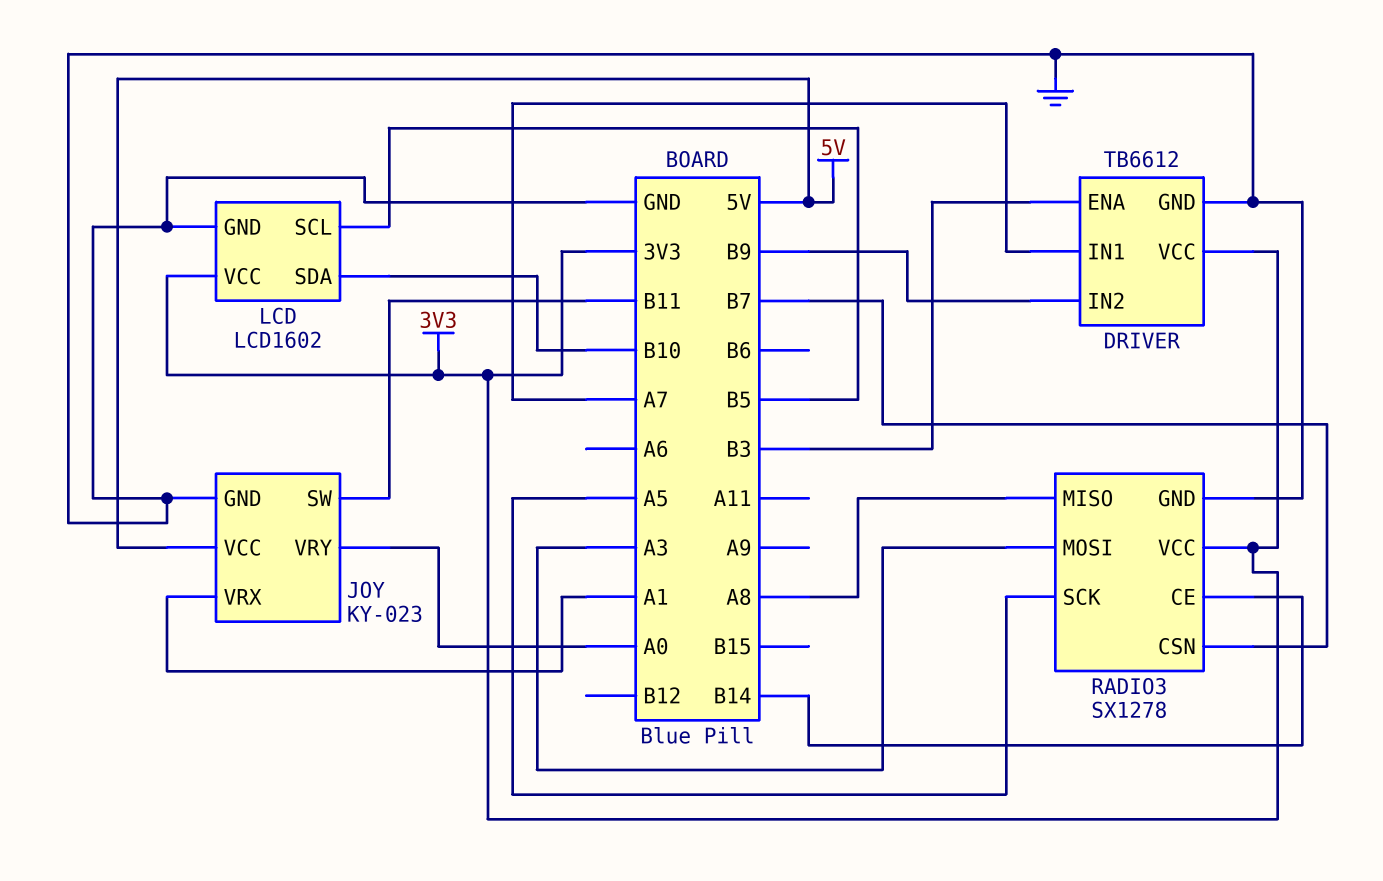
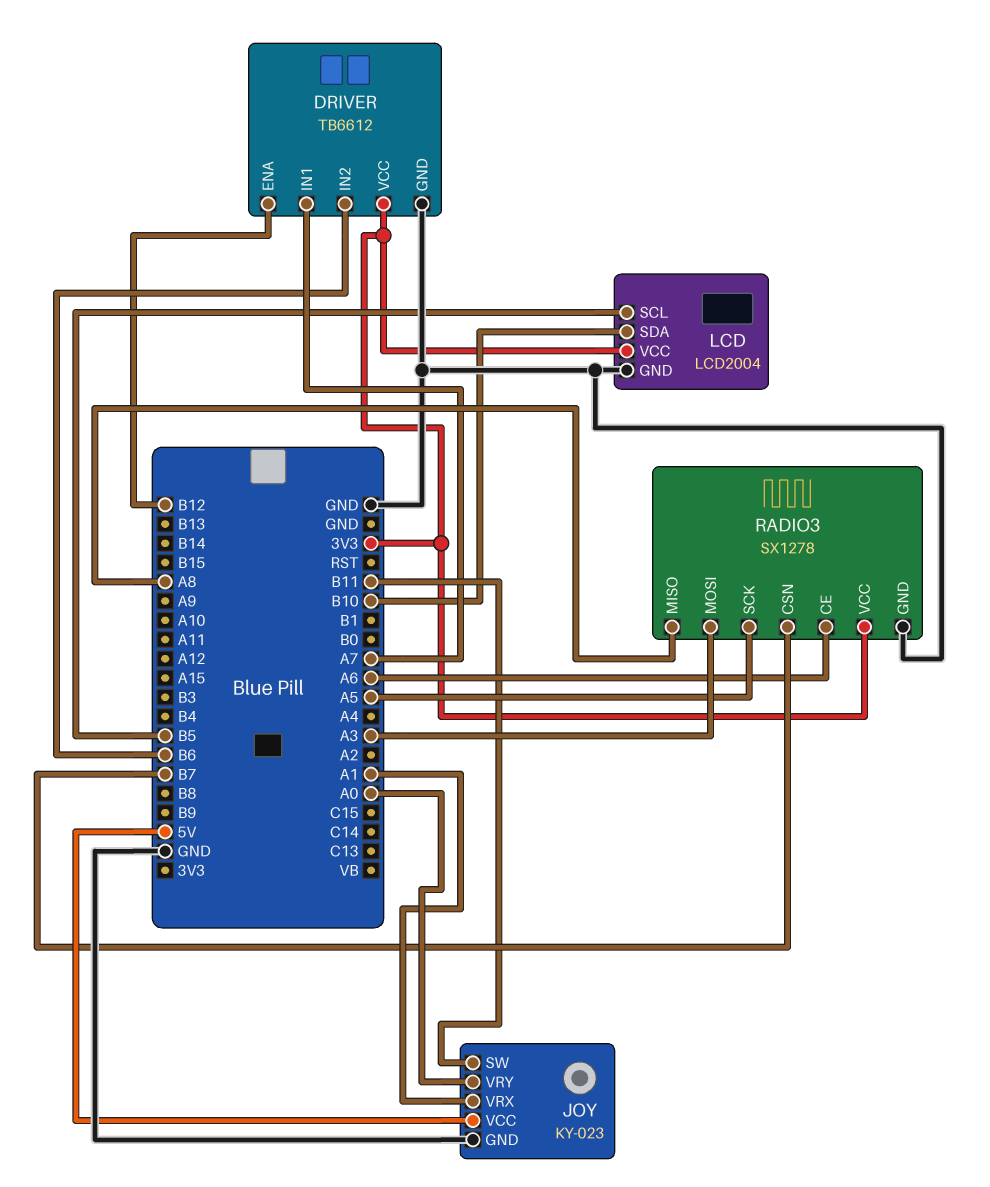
DRIVER pin ENA: B3 -> B12
DRIVER pin IN2: B9 -> B6
LCD: LCD1602 -> LCD2004
RADIO3 pin CE: B14 -> A6

